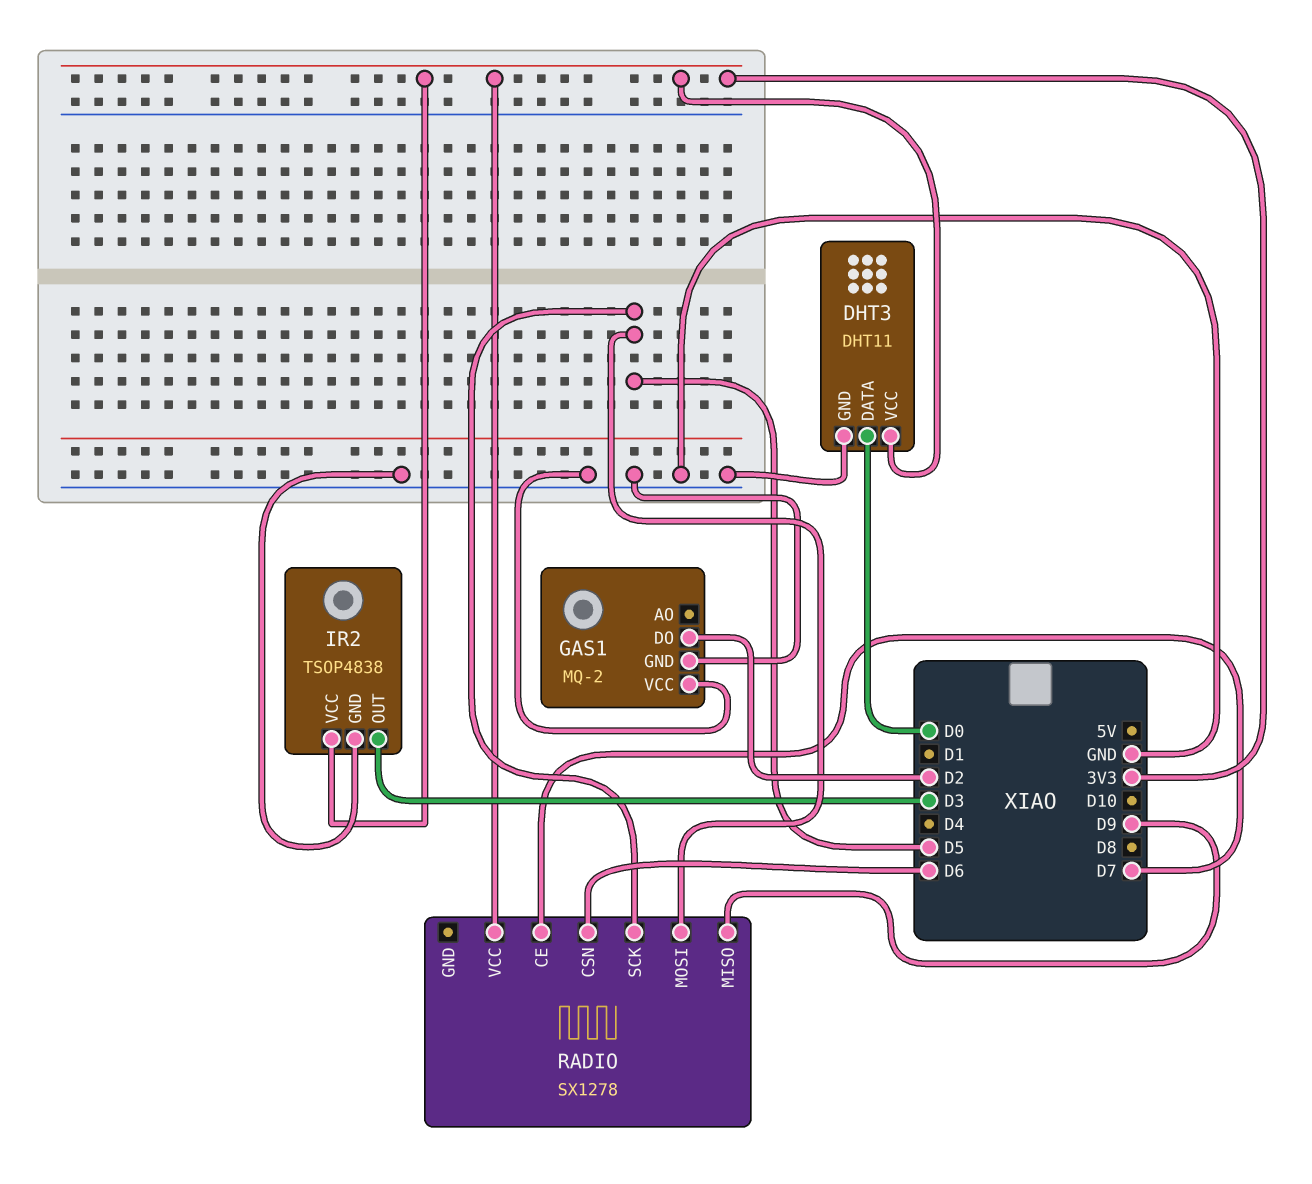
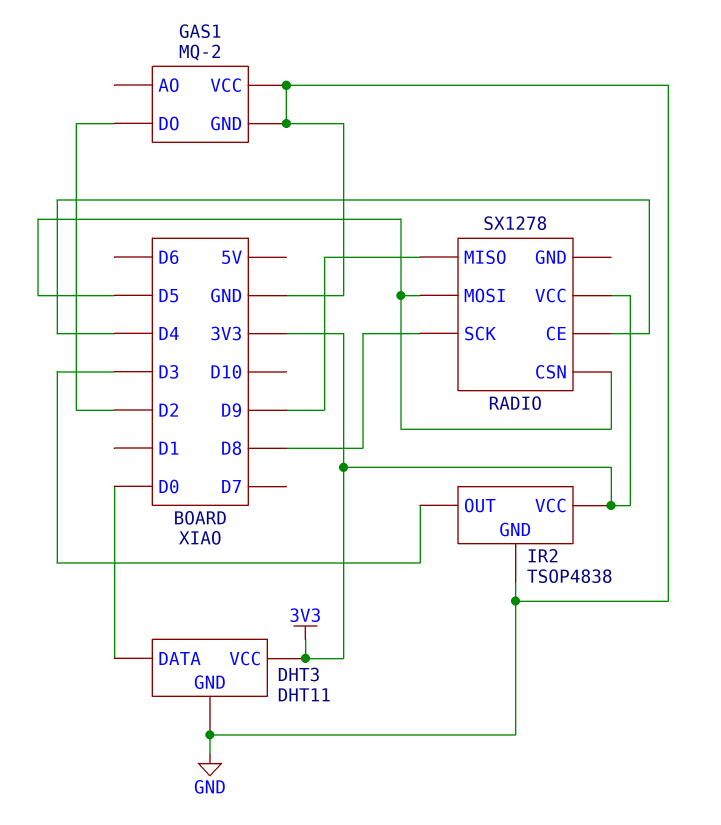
RADIO pin CE: D7 -> D4
RADIO pin CSN: D6 -> D5
RADIO pin SCK: D5 -> D8

